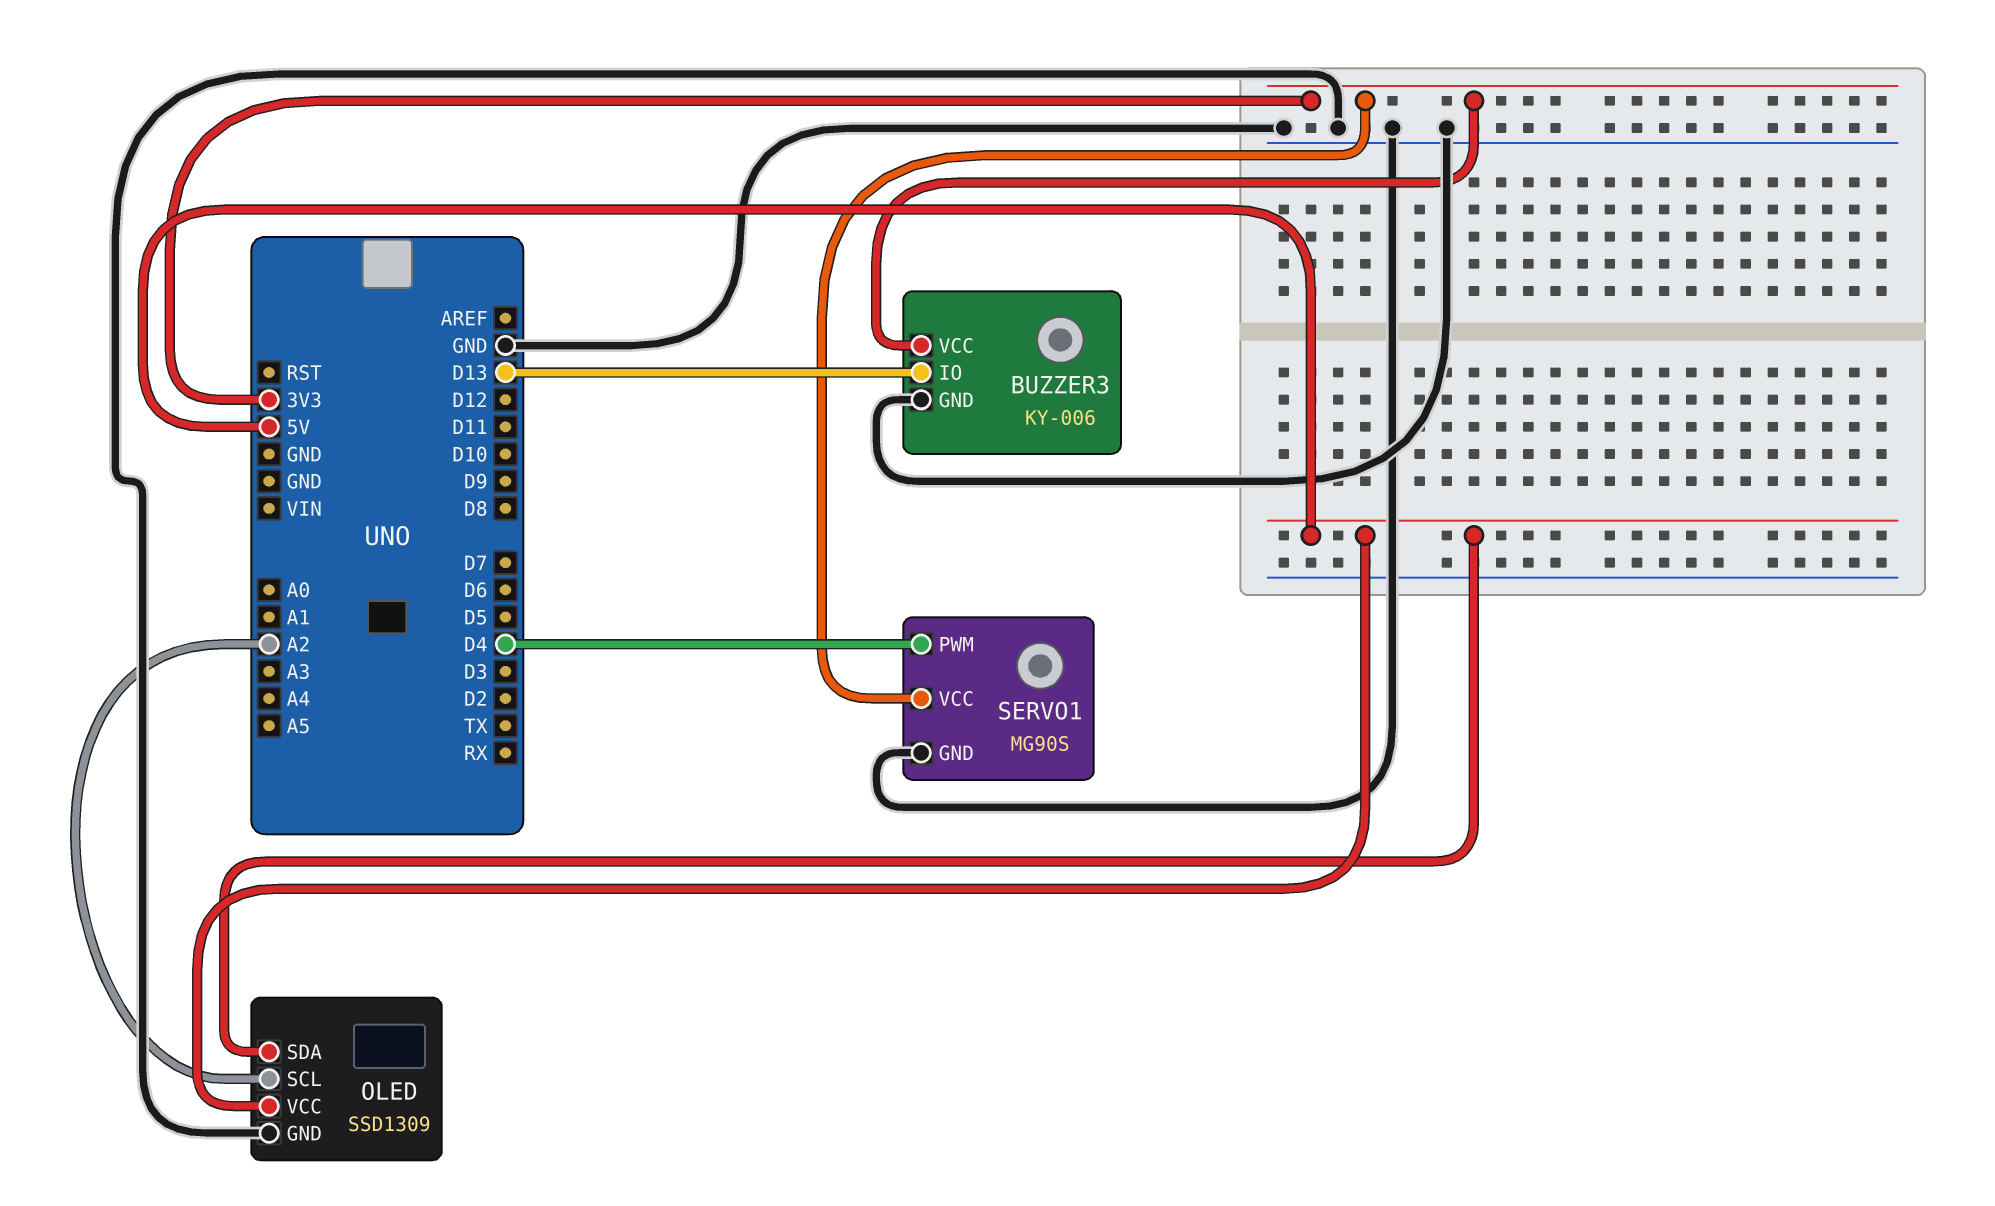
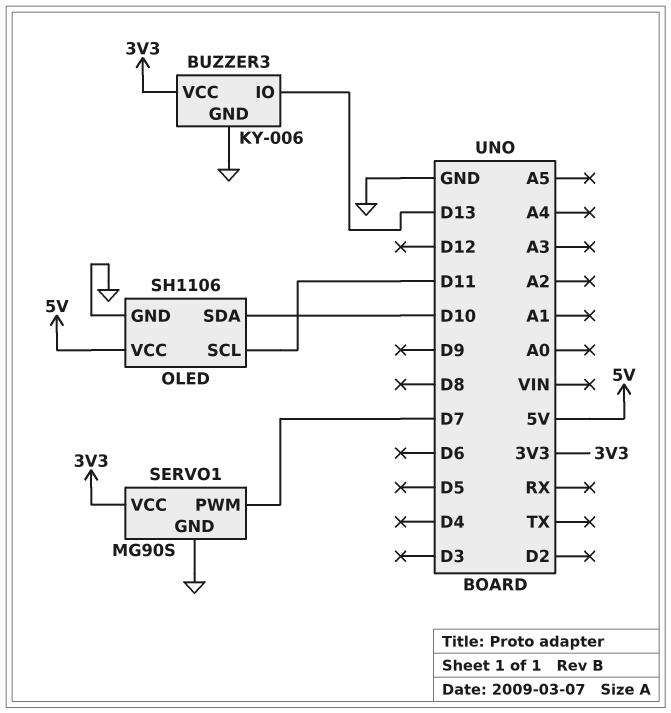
OLED: SSD1309 -> SH1106
OLED pin SCL: A2 -> D11
OLED pin SDA: 5V -> D10
SERVO1 pin PWM: D4 -> D7

